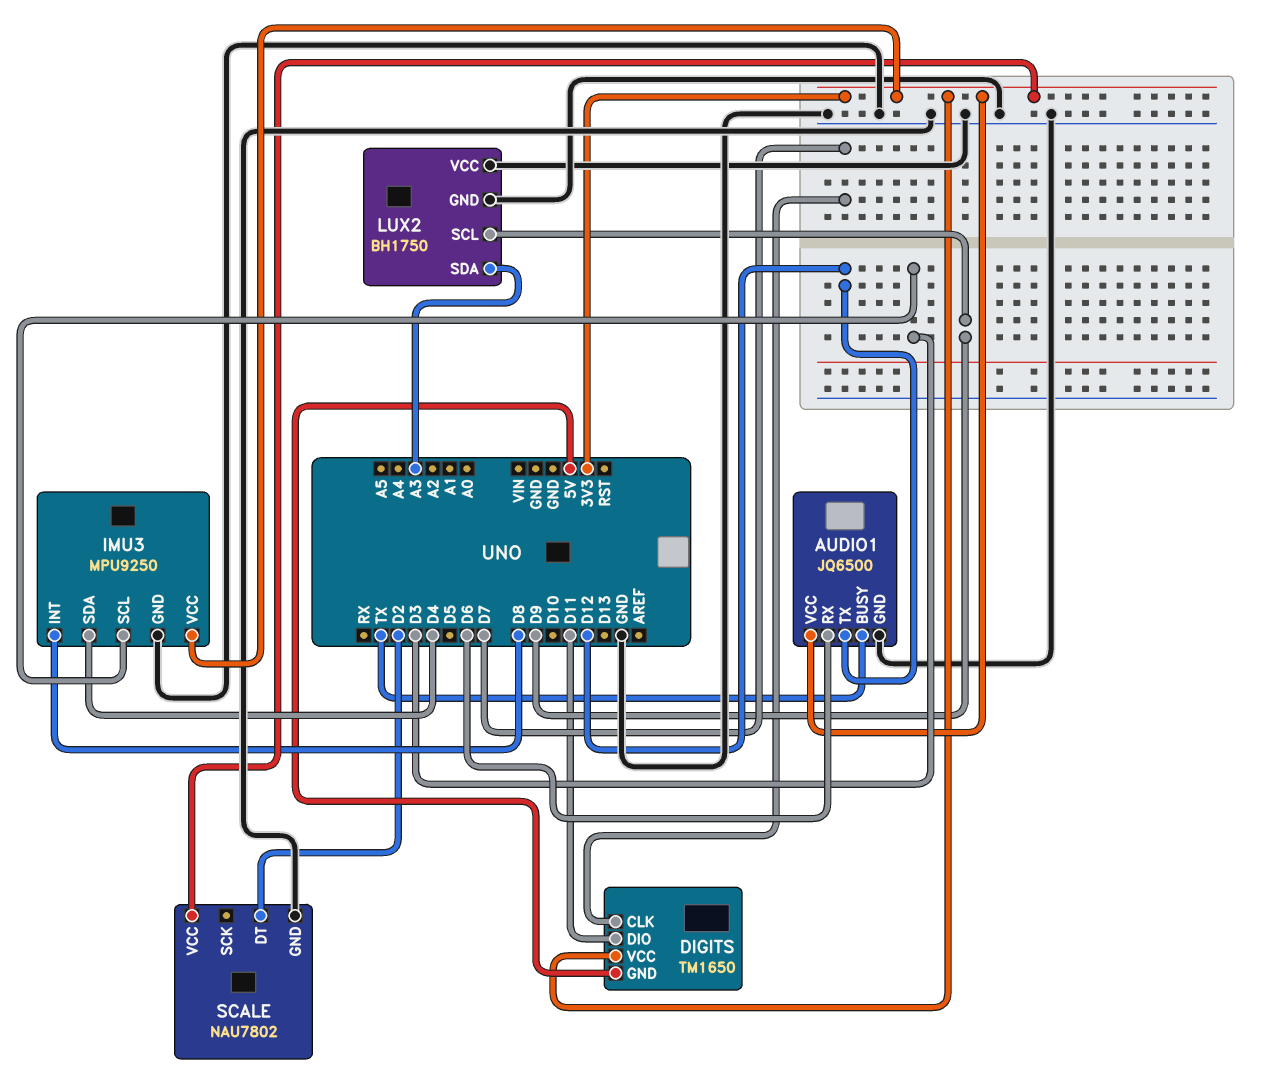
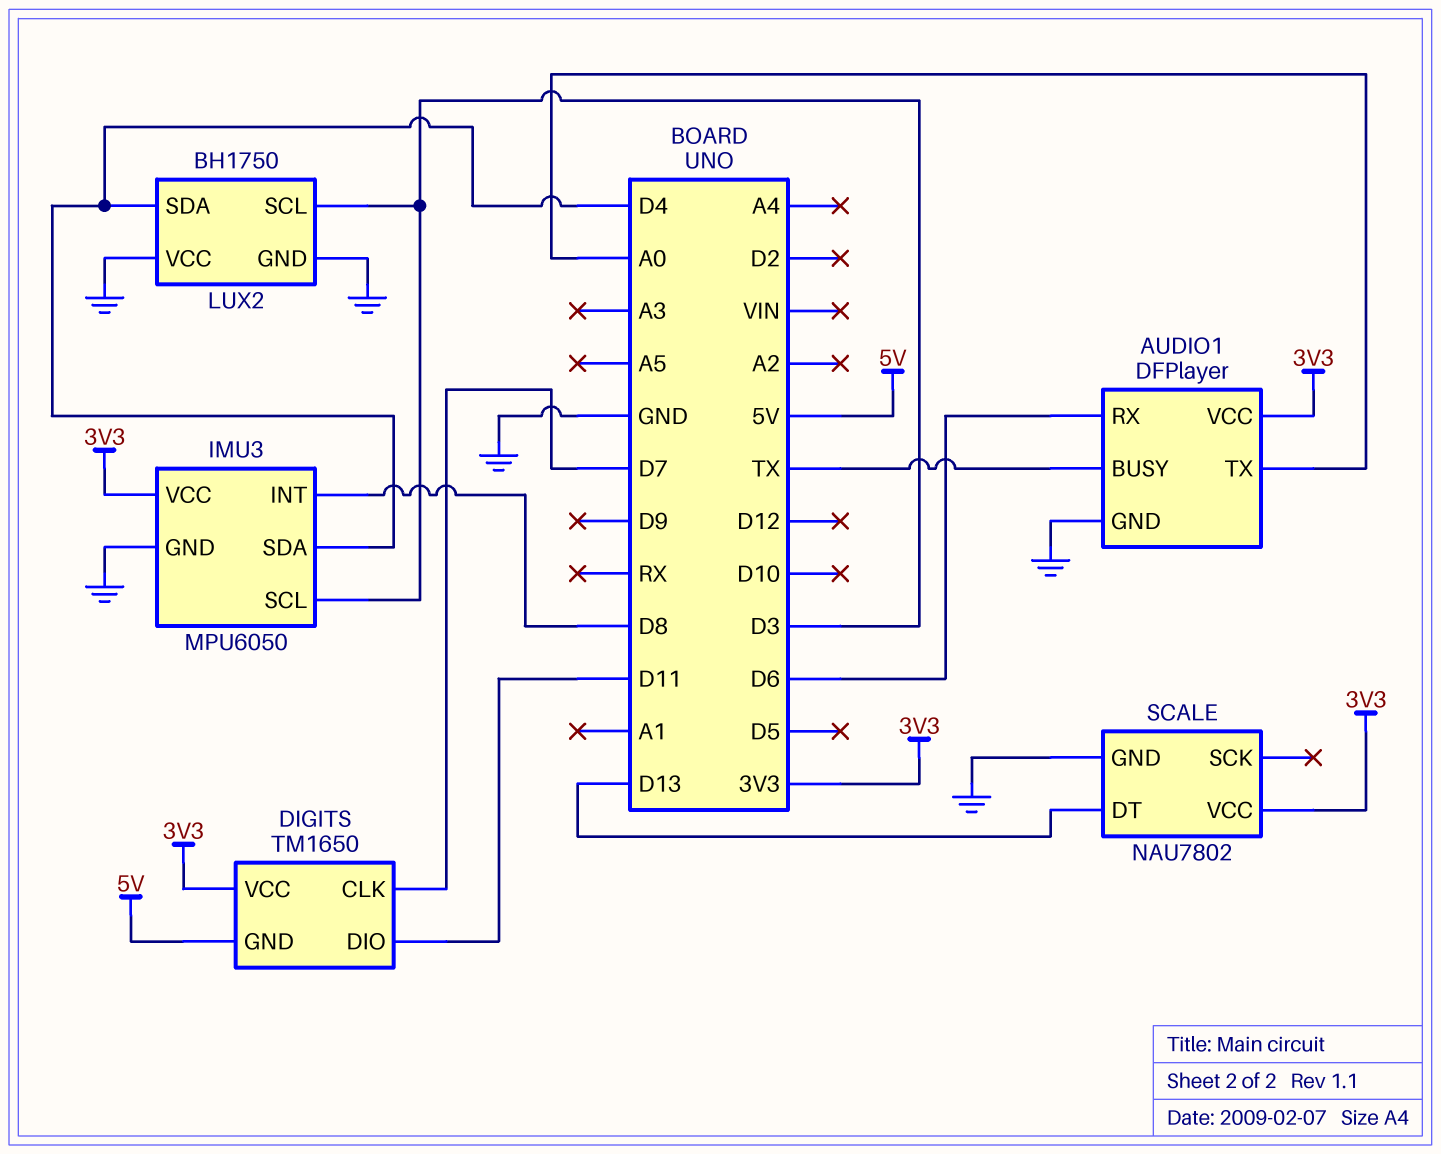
AUDIO1: JQ6500 -> DFPlayer
AUDIO1 pin TX: D12 -> A0
IMU3: MPU9250 -> MPU6050
LUX2 pin SCL: D9 -> D3
LUX2 pin SDA: A3 -> D4
SCALE pin DT: D2 -> D13

